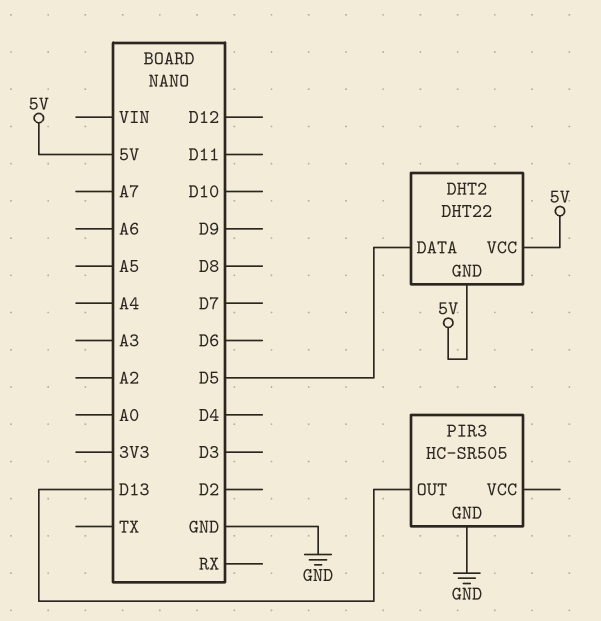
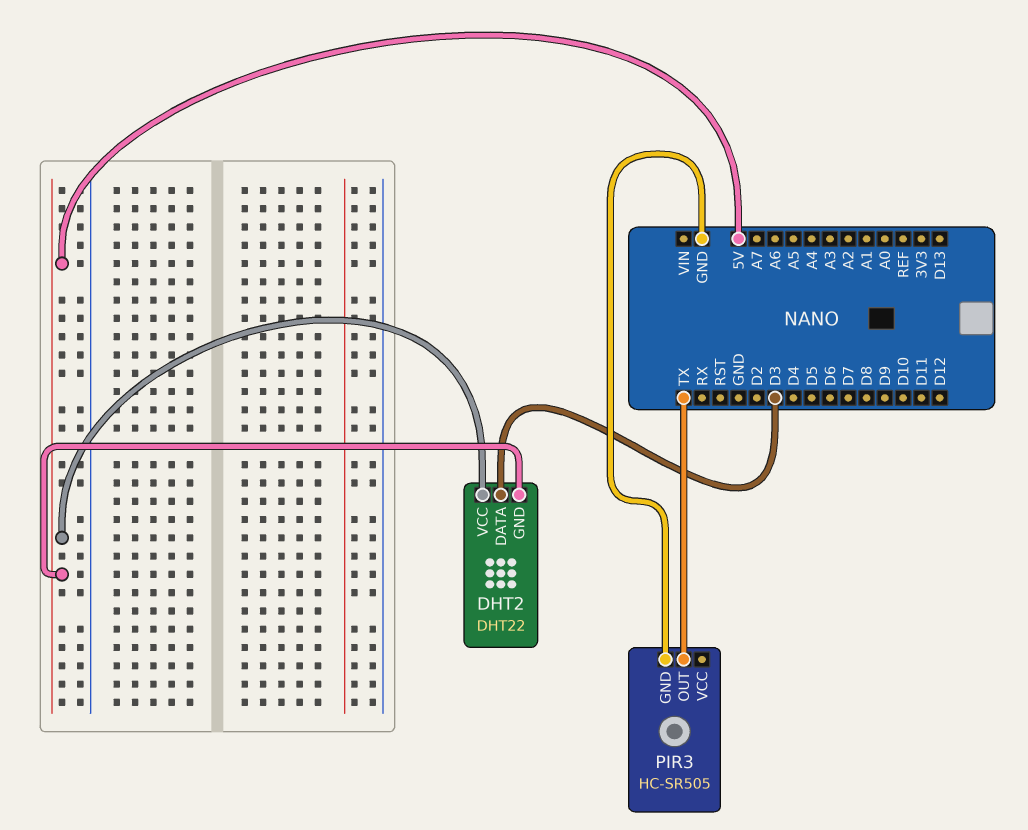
DHT2 pin DATA: D5 -> D3
PIR3 pin OUT: D13 -> TX

